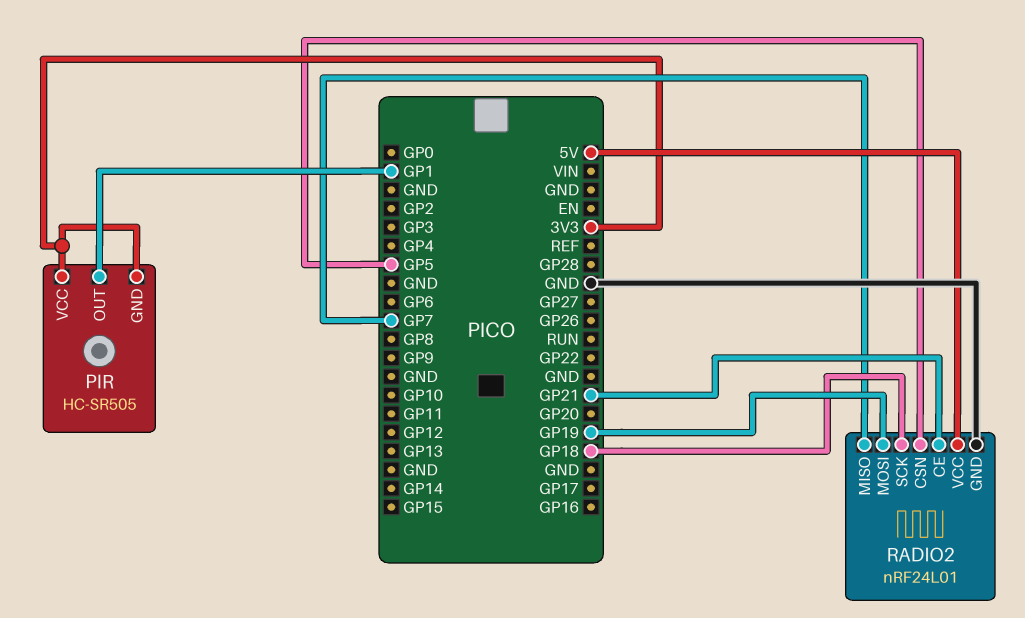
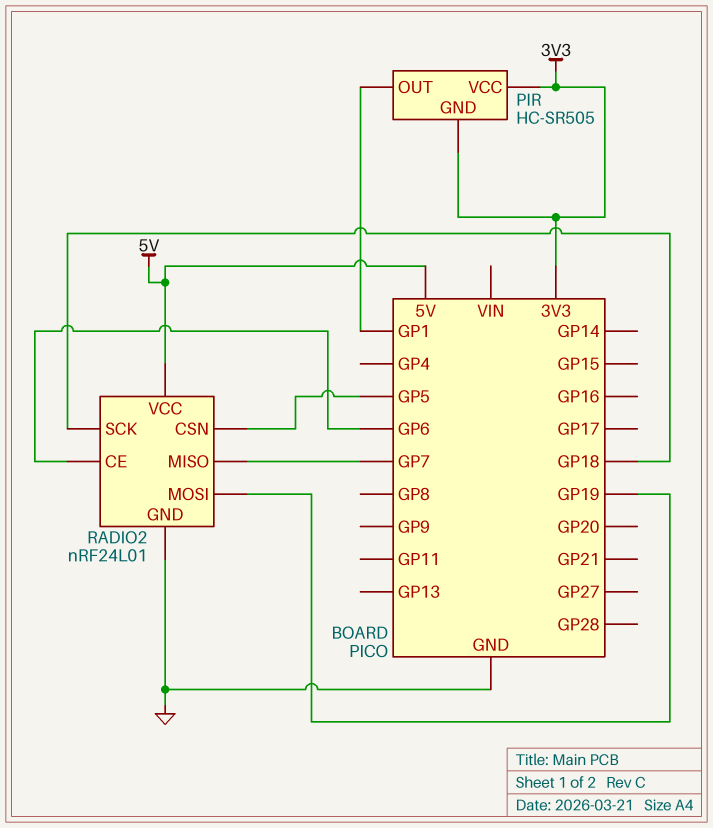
RADIO2 pin CE: GP21 -> GP6

